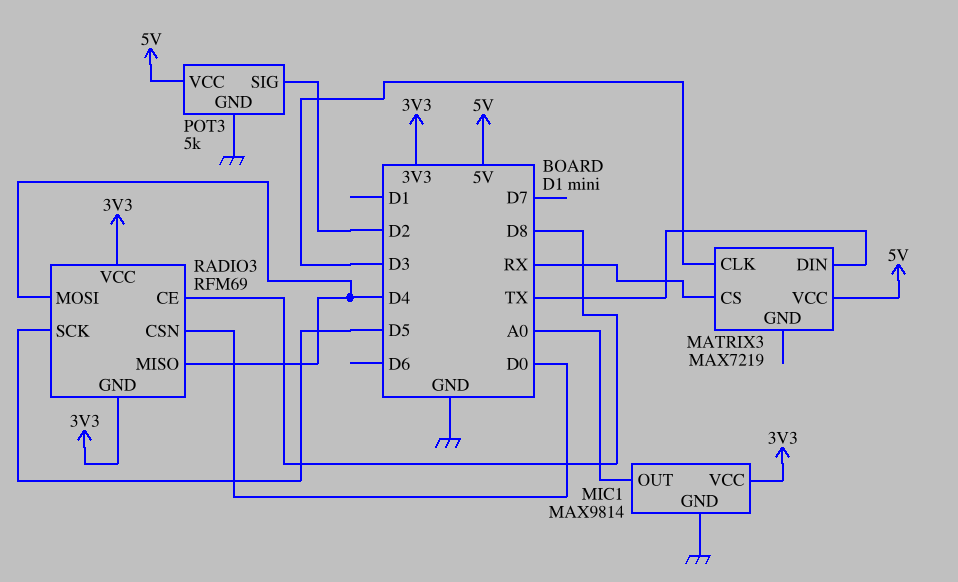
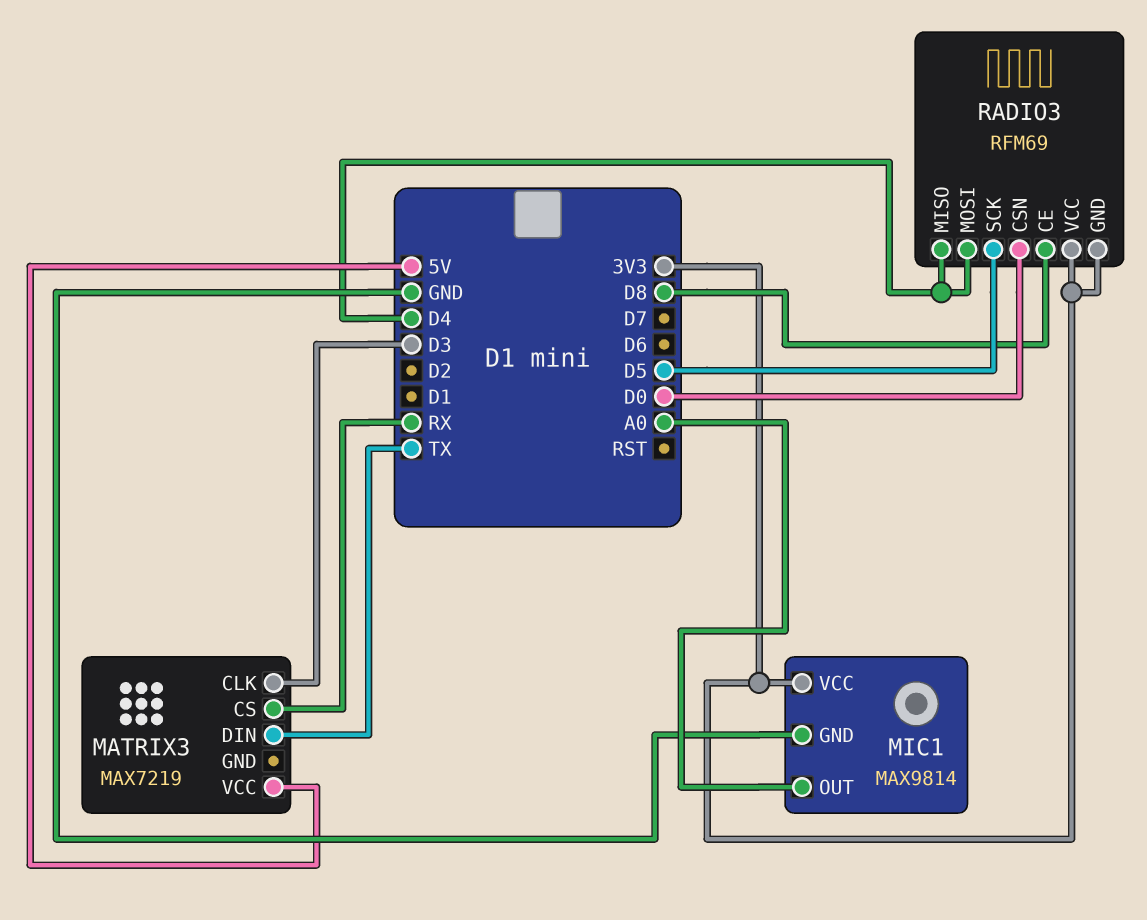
POT3: 5k -> none
POT3 pin GND: GND -> none
POT3 pin SIG: D2 -> none
POT3 pin VCC: 5V -> none

